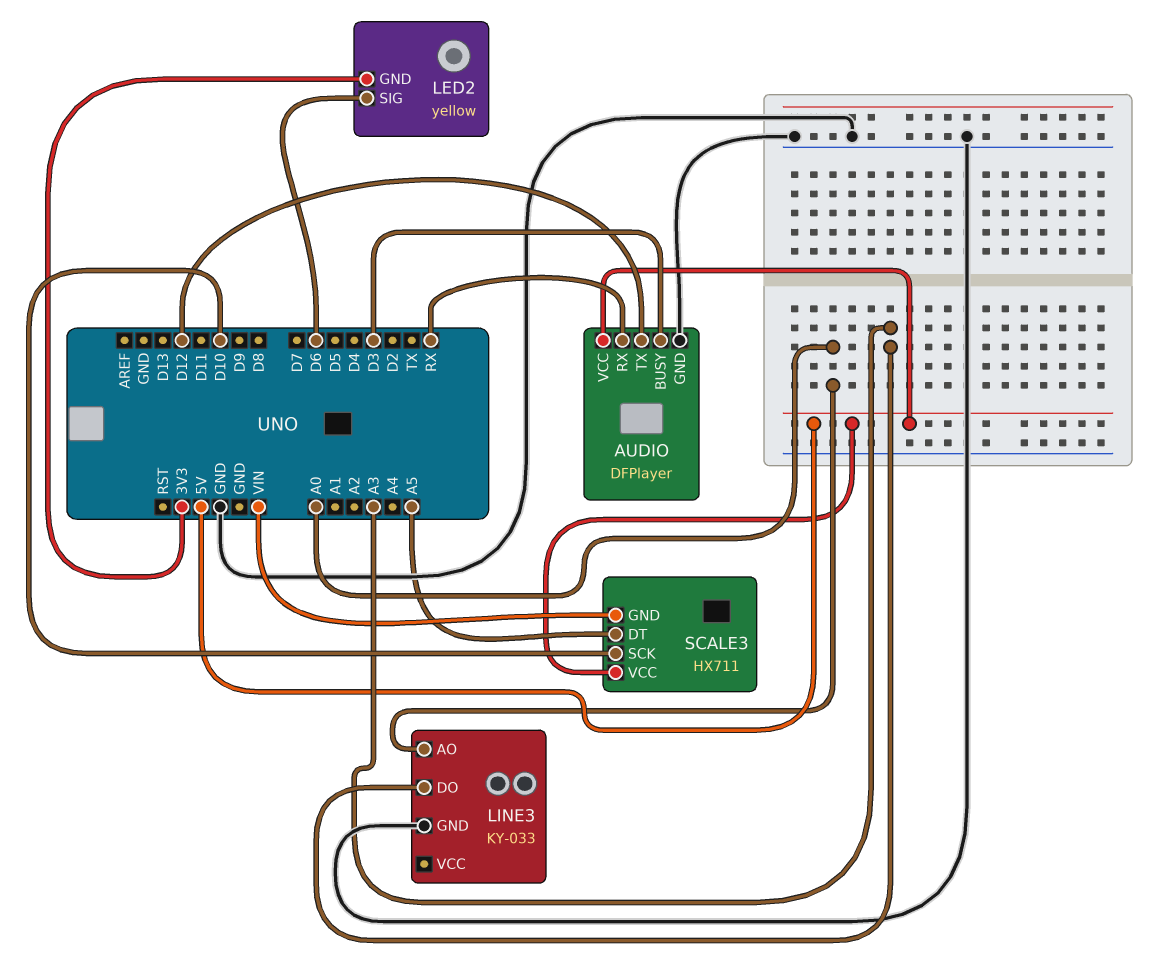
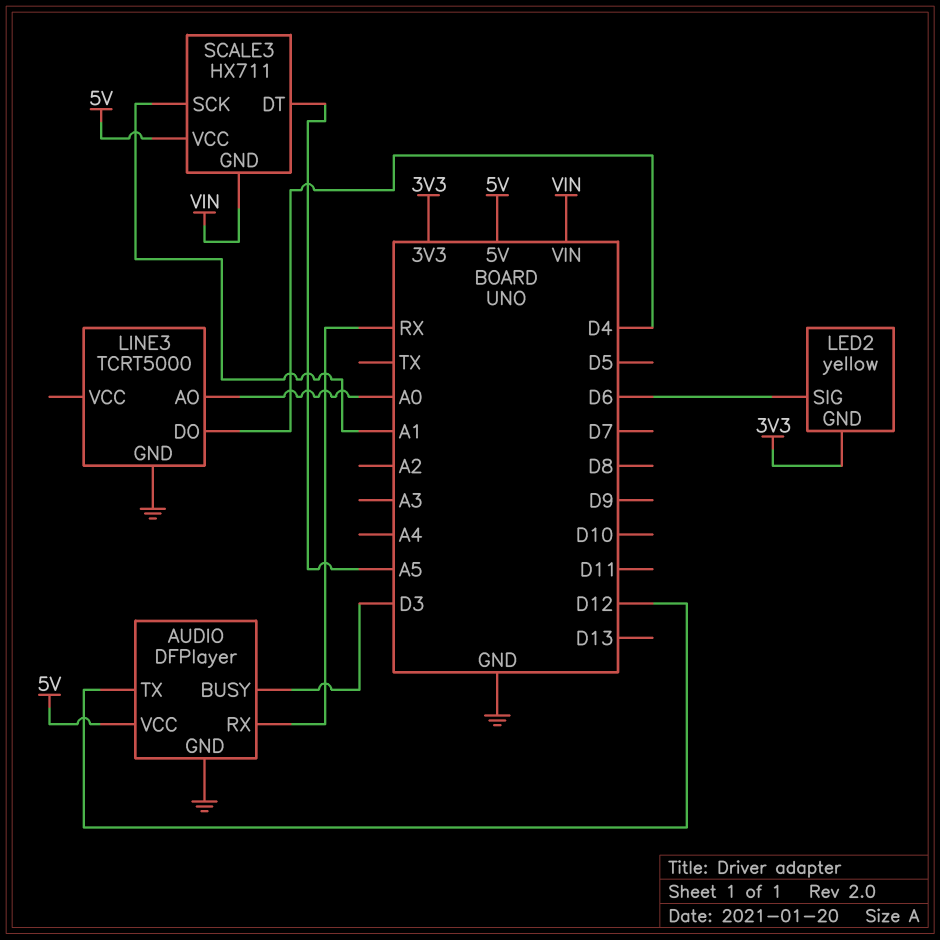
LINE3: KY-033 -> TCRT5000
LINE3 pin DO: A3 -> D4
SCALE3 pin SCK: D10 -> A1

